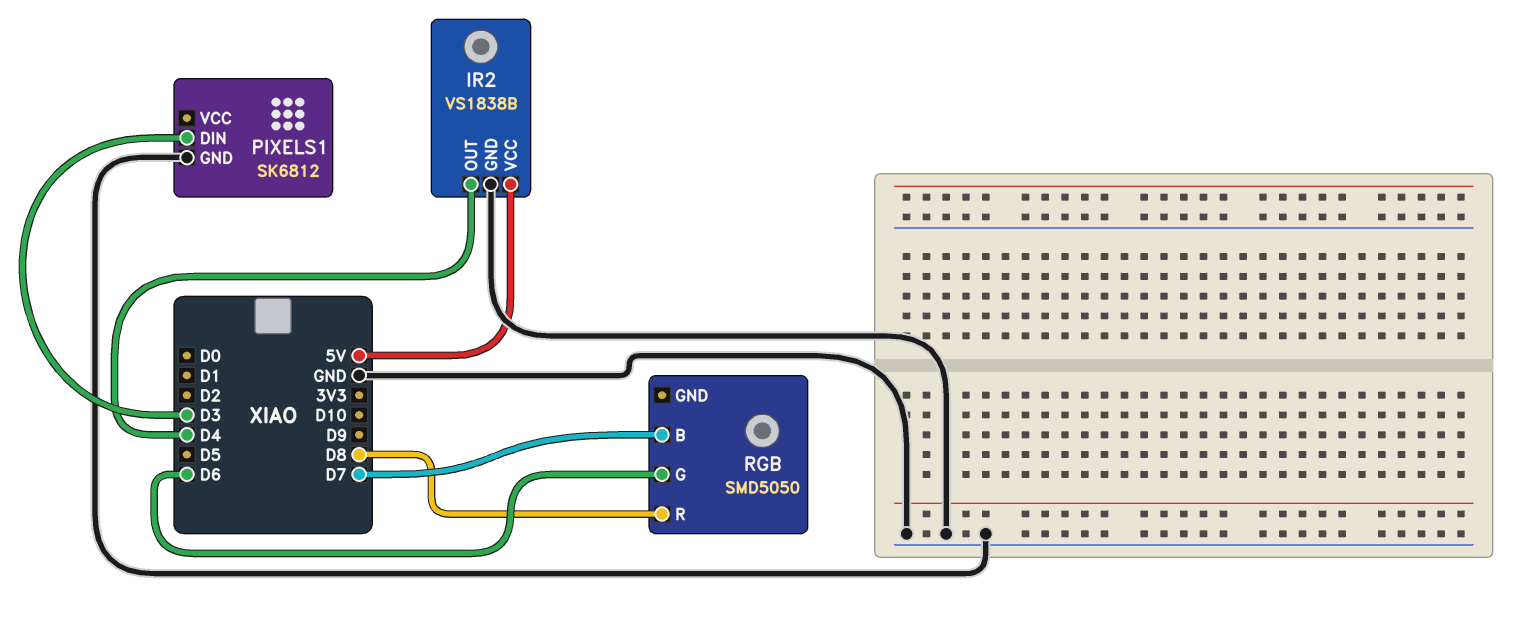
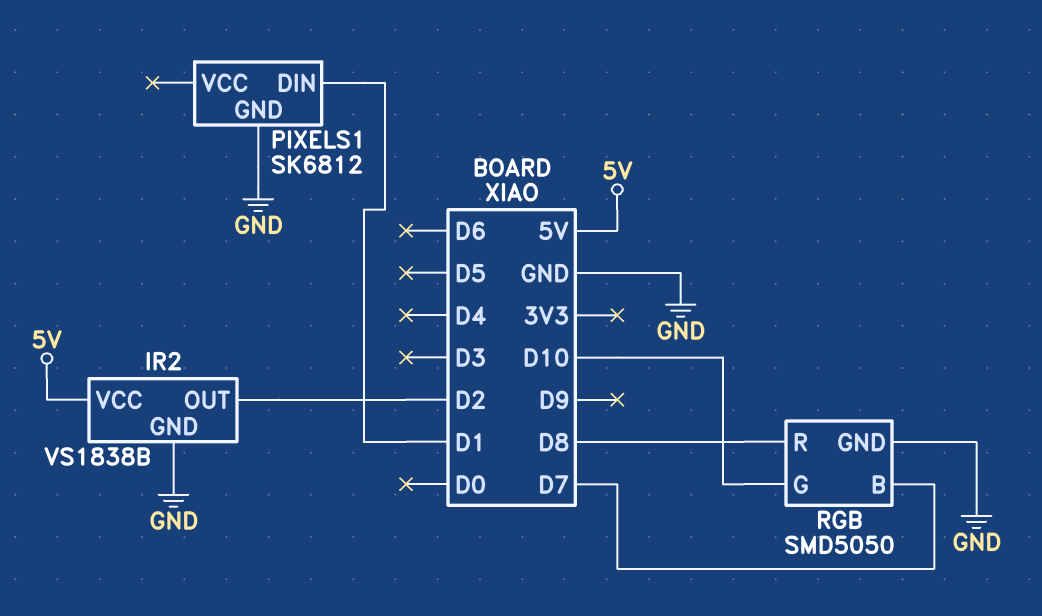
IR2 pin OUT: D4 -> D2
PIXELS1 pin DIN: D3 -> D1
RGB pin G: D6 -> D10
RGB pin GND: none -> GND

